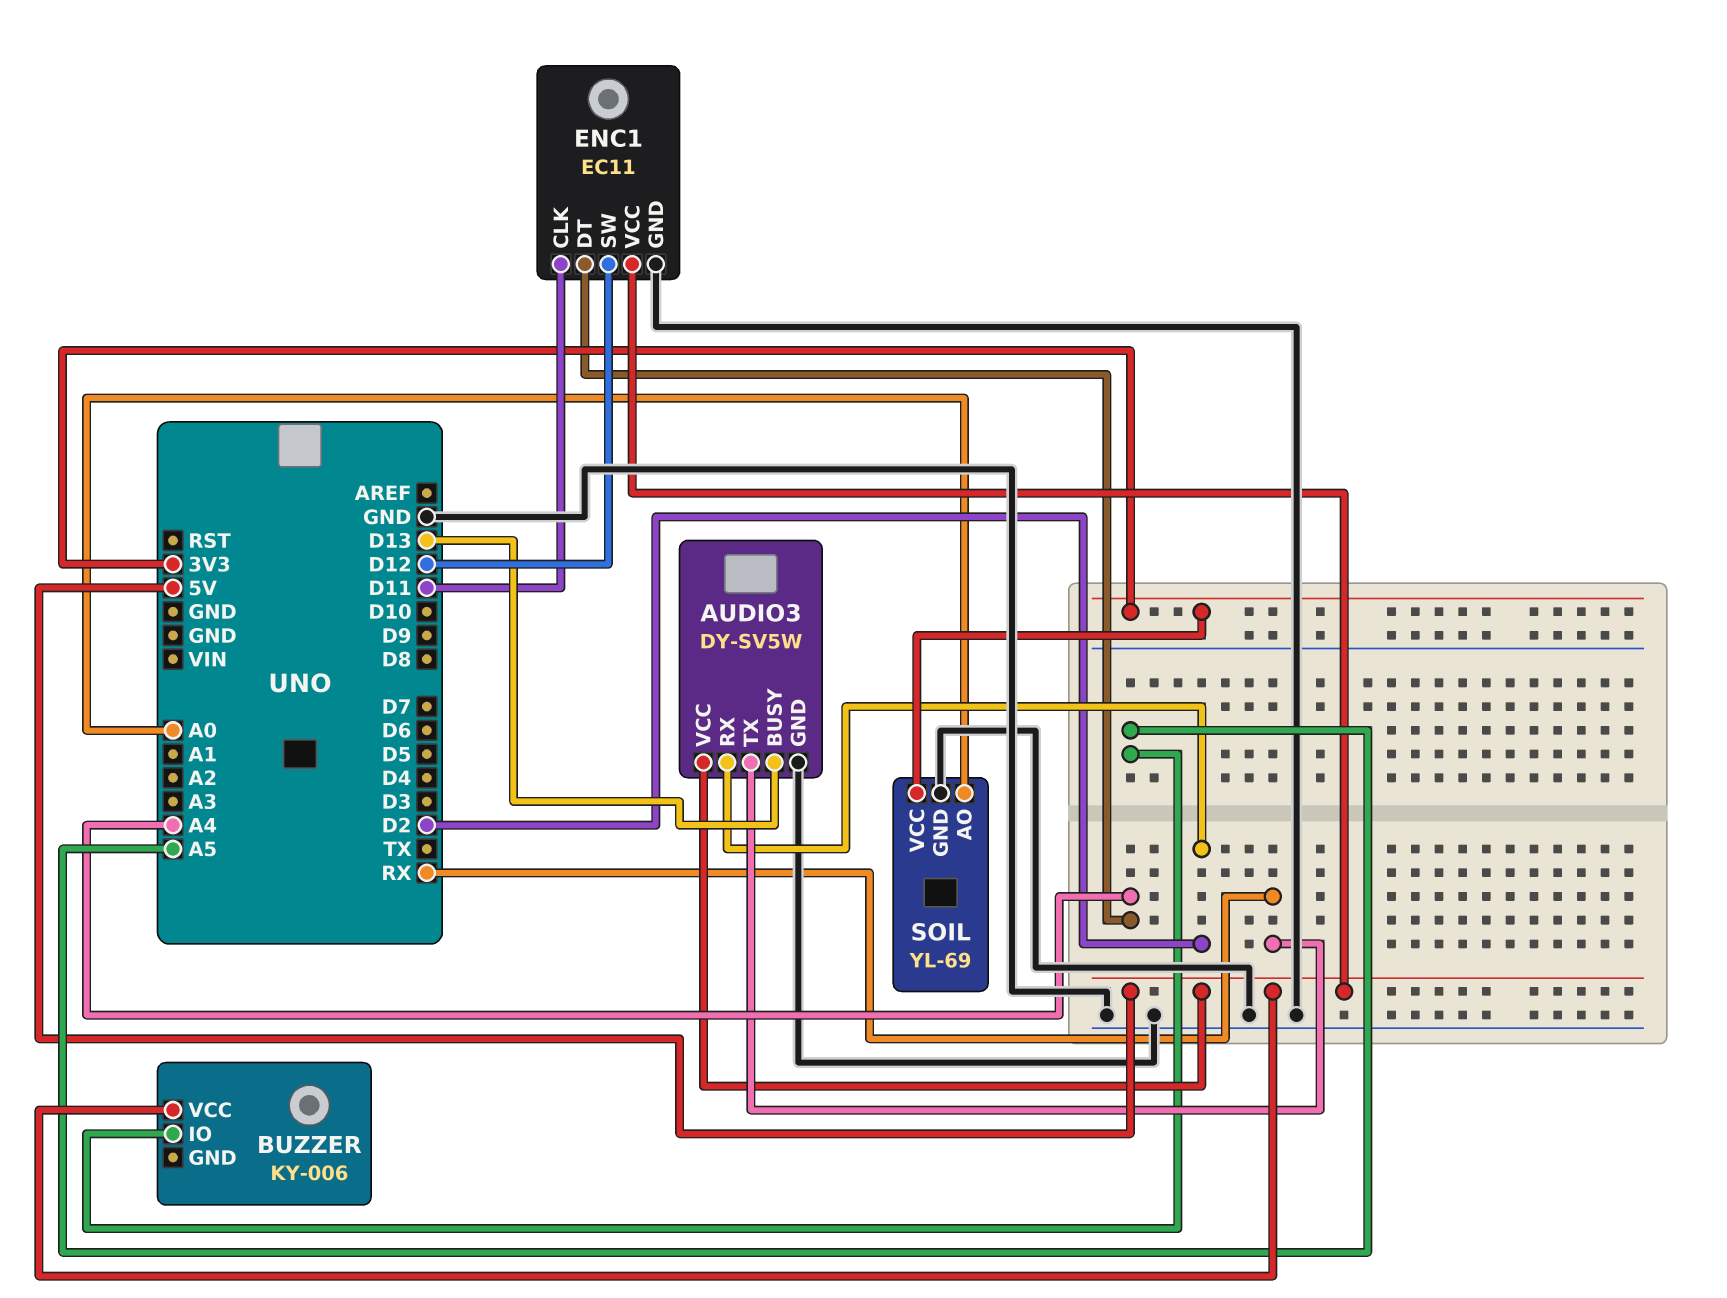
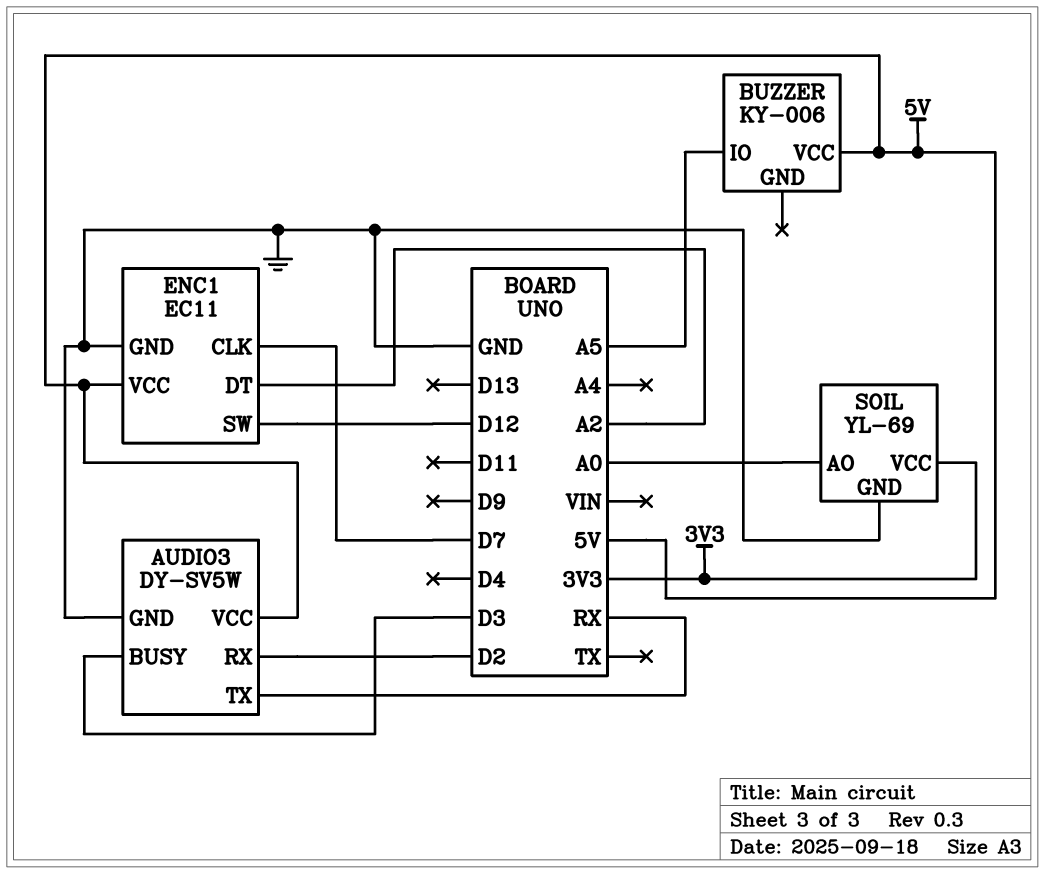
AUDIO3 pin BUSY: D13 -> D3
ENC1 pin CLK: D11 -> D7
ENC1 pin DT: A4 -> A2

